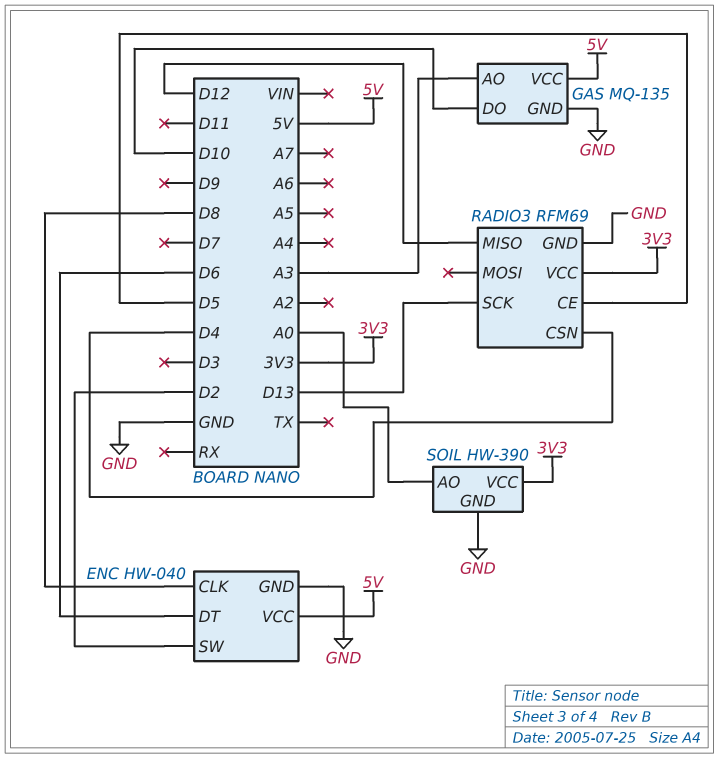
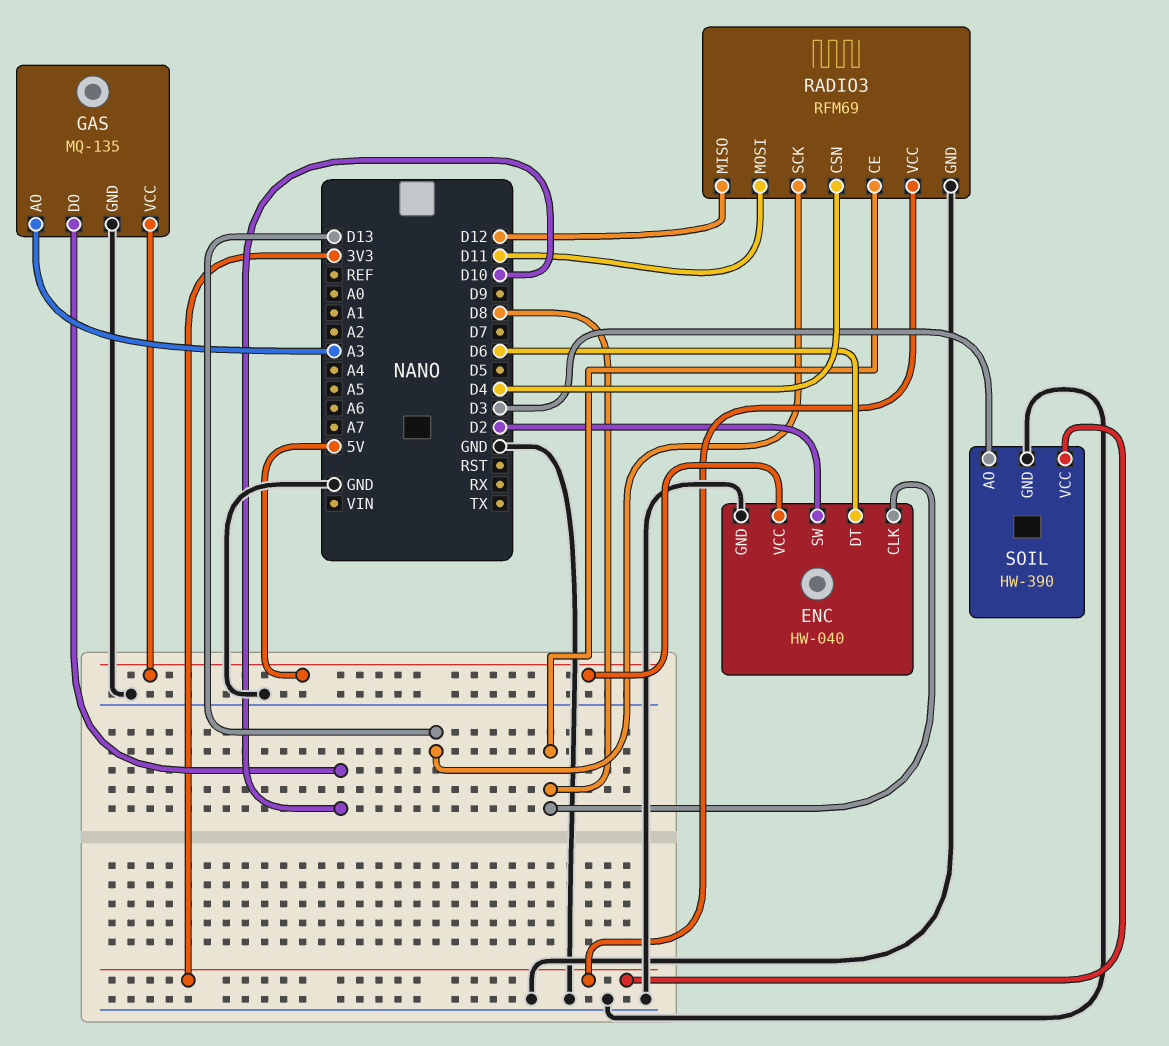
RADIO3 pin CE: D5 -> D8
RADIO3 pin MOSI: none -> D11
SOIL pin AO: A0 -> D3

